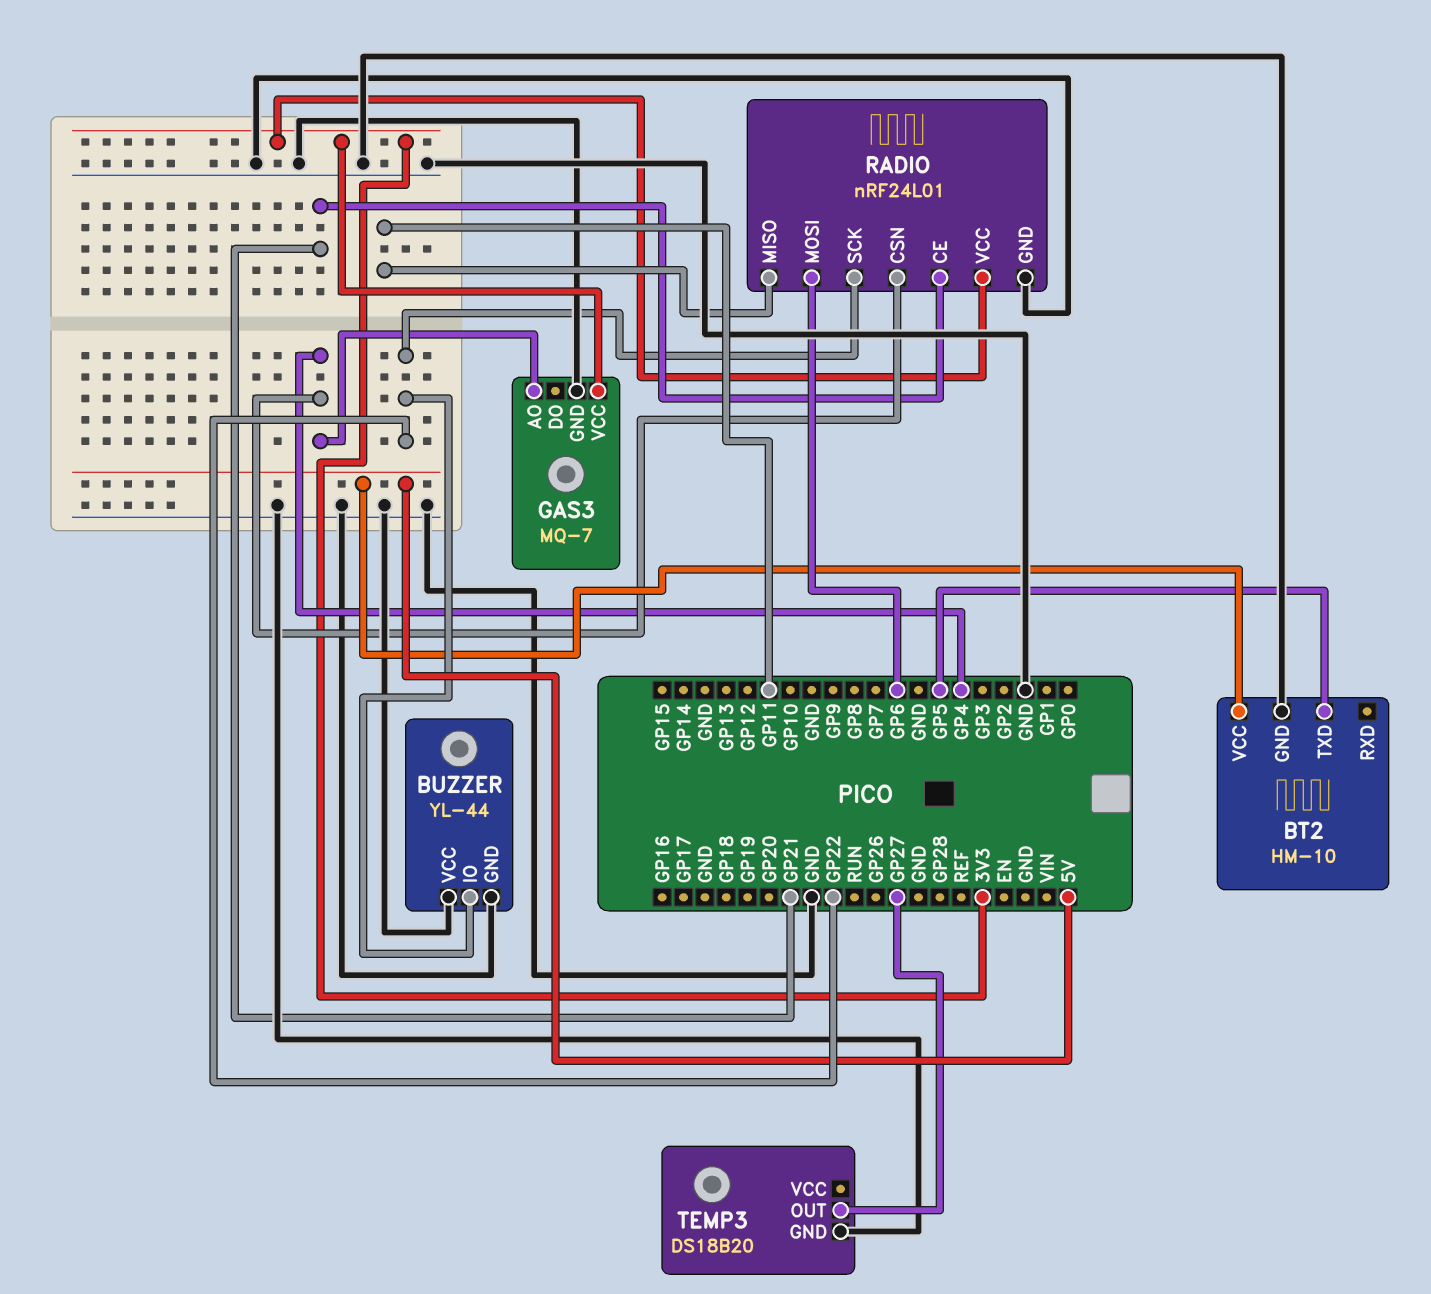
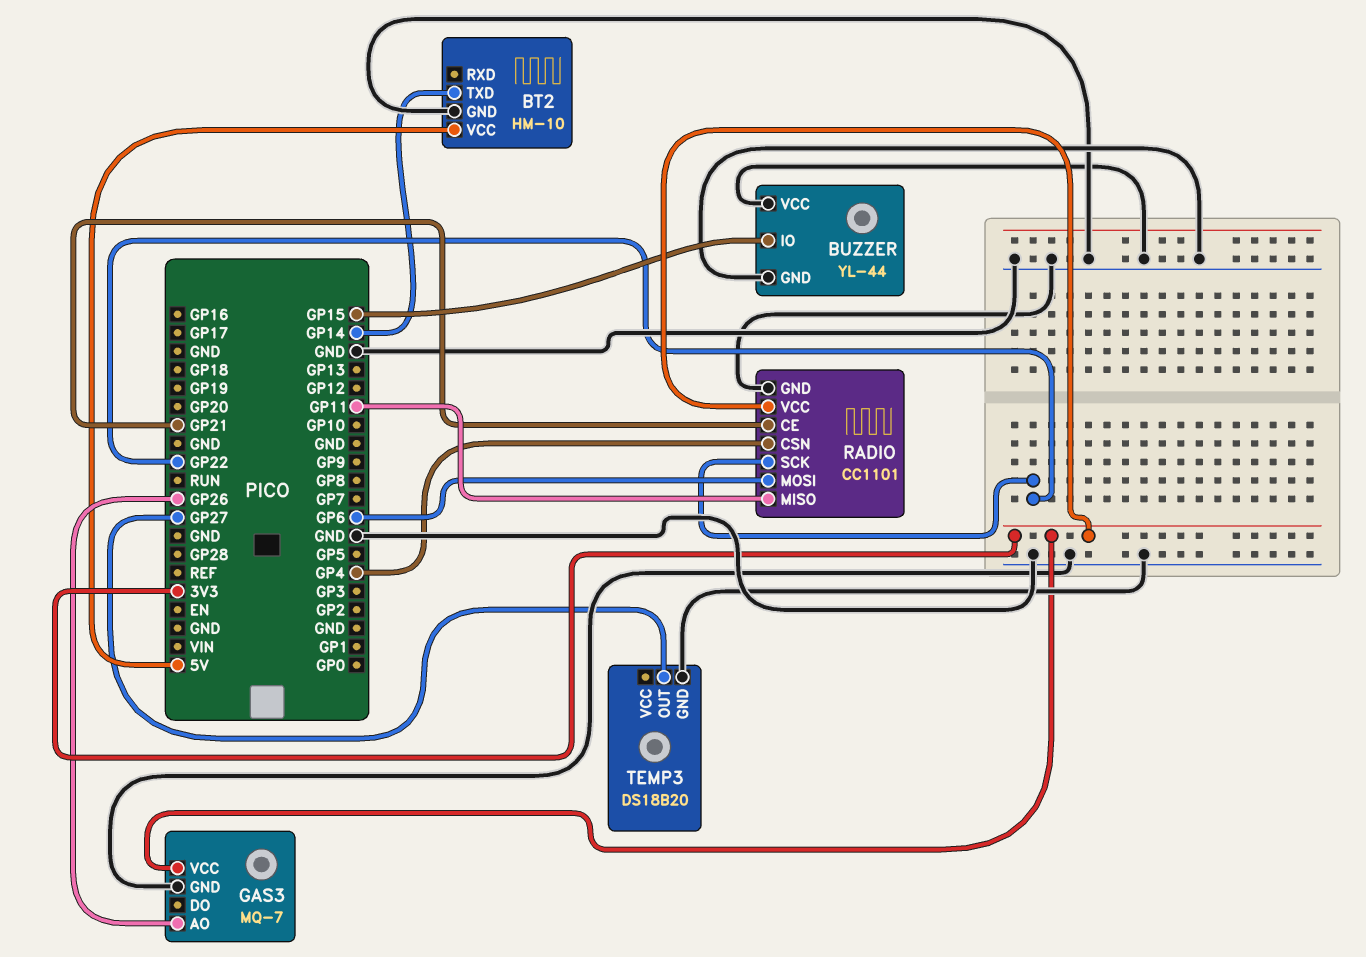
BT2 pin TXD: GP5 -> GP14
BUZZER pin IO: GP22 -> GP15
GAS3 pin AO: GP4 -> GP26
RADIO: nRF24L01 -> CC1101

